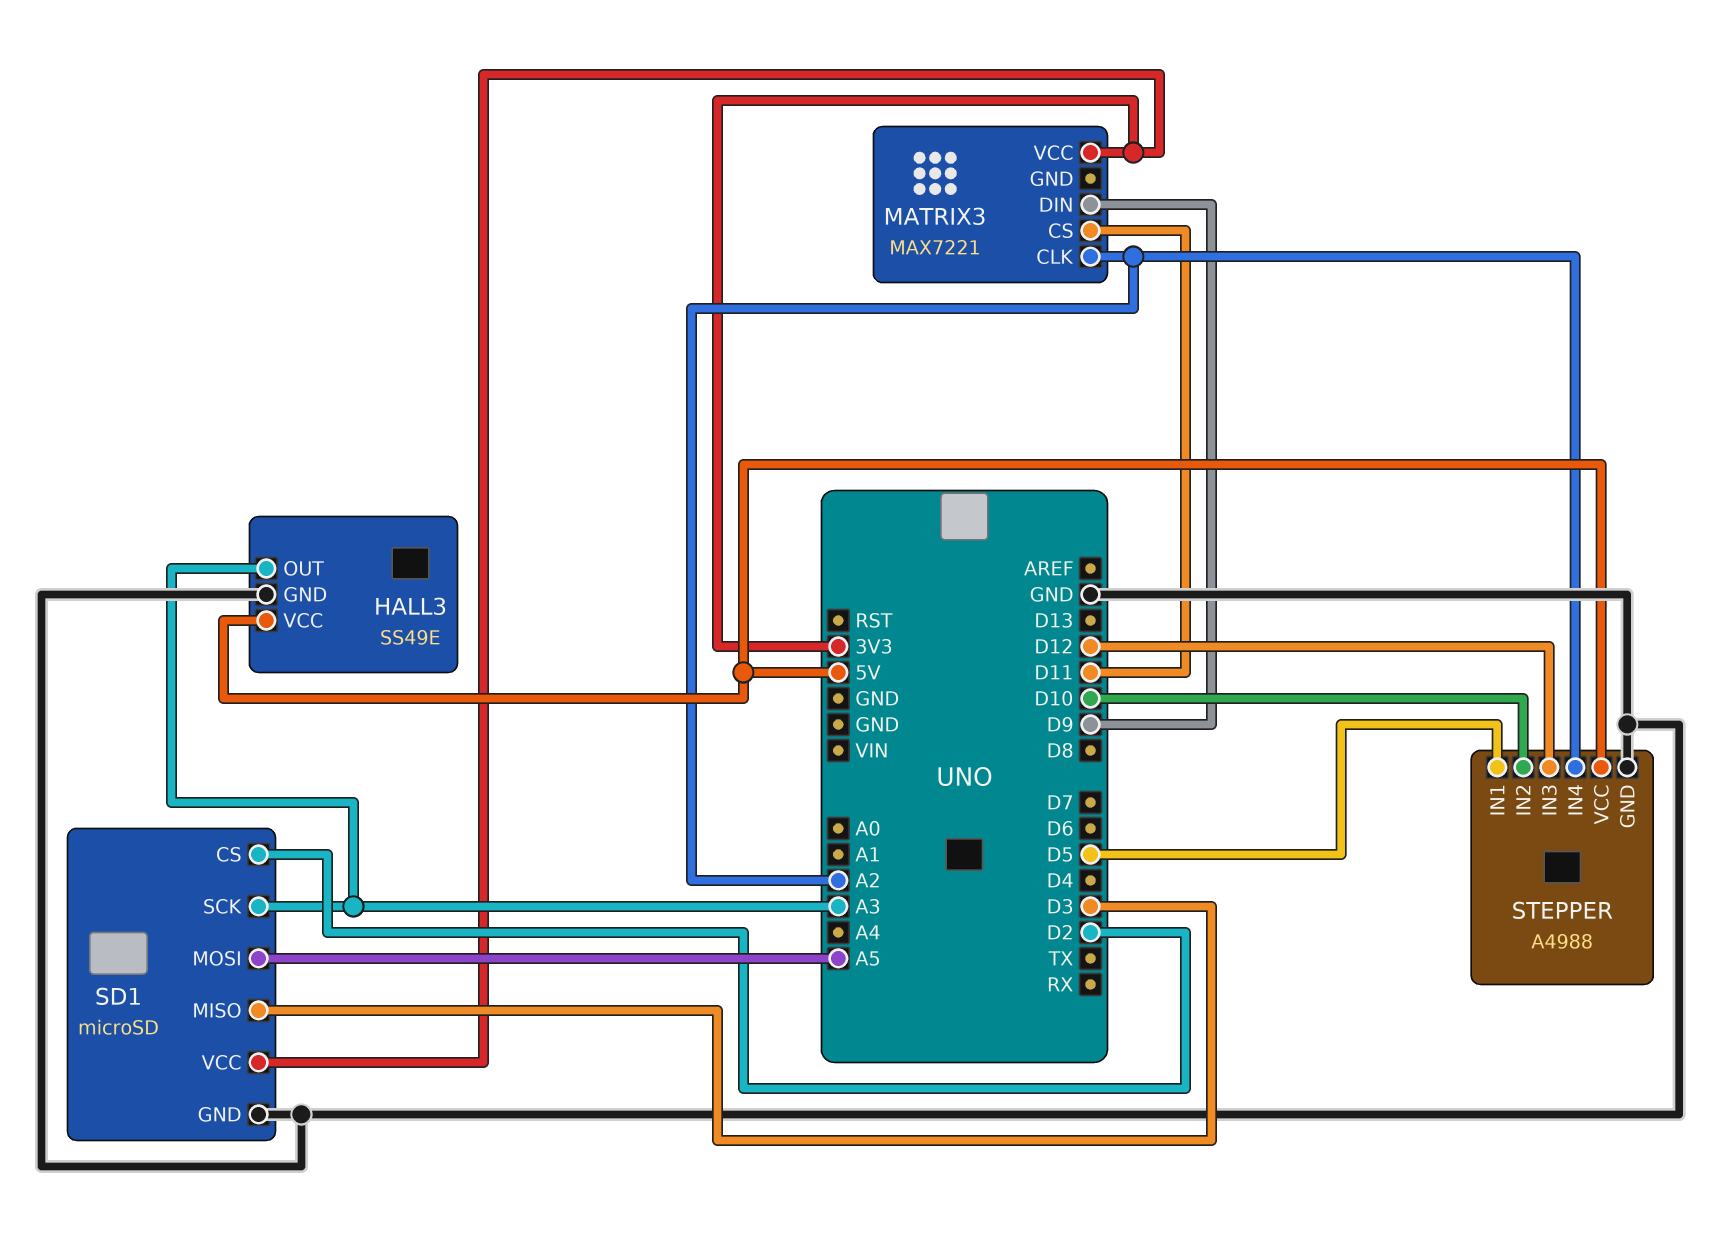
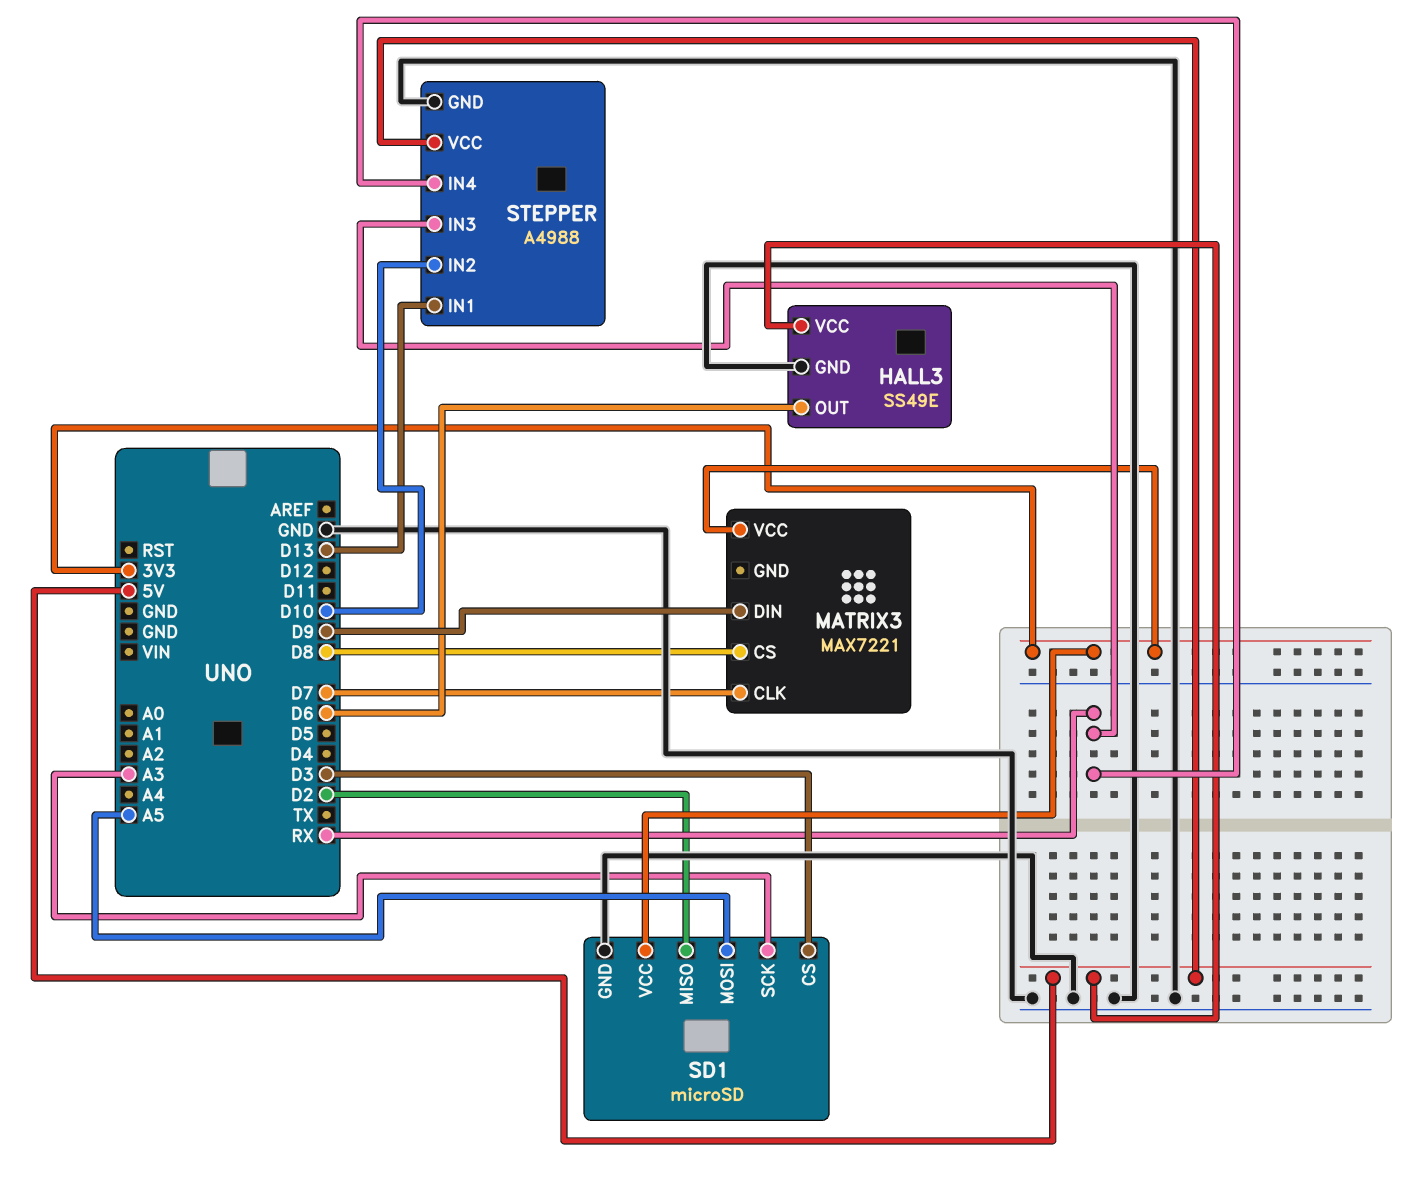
HALL3 pin OUT: A3 -> D6
MATRIX3 pin CLK: A2 -> D7
MATRIX3 pin CS: D11 -> D8
SD1 pin CS: D2 -> D3
SD1 pin MISO: D3 -> D2
STEPPER pin IN1: D5 -> D13
STEPPER pin IN3: D12 -> RX
STEPPER pin IN4: A2 -> RX

